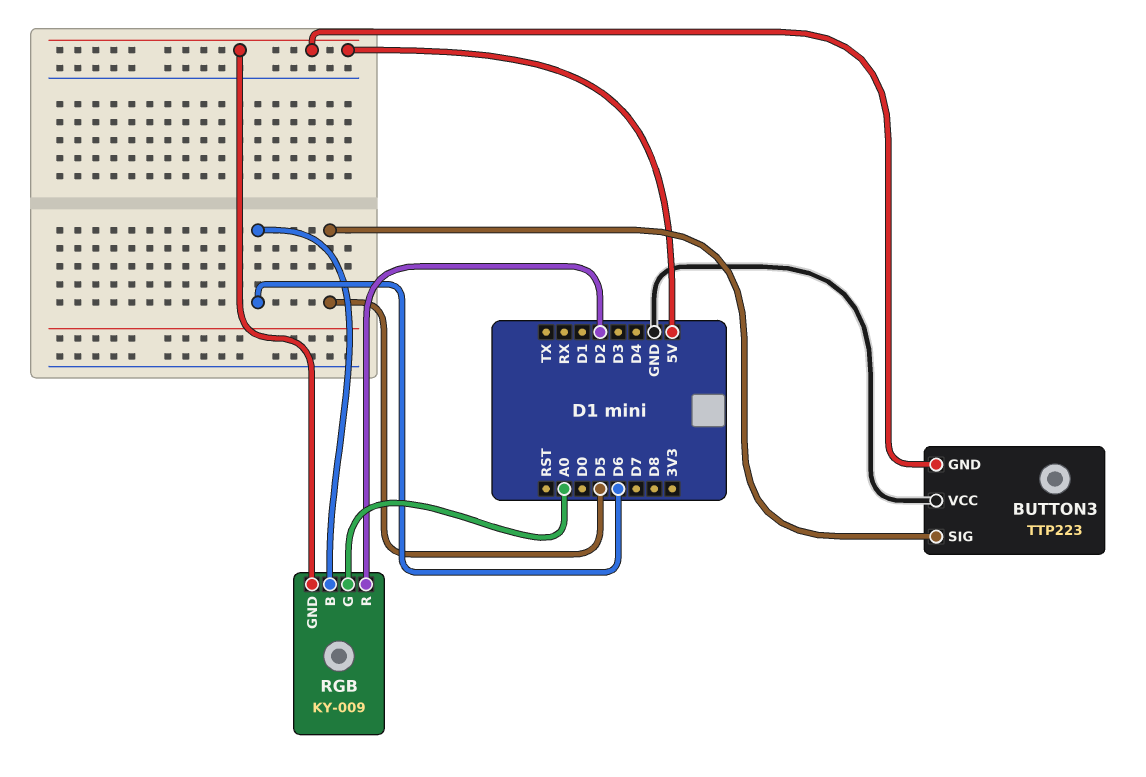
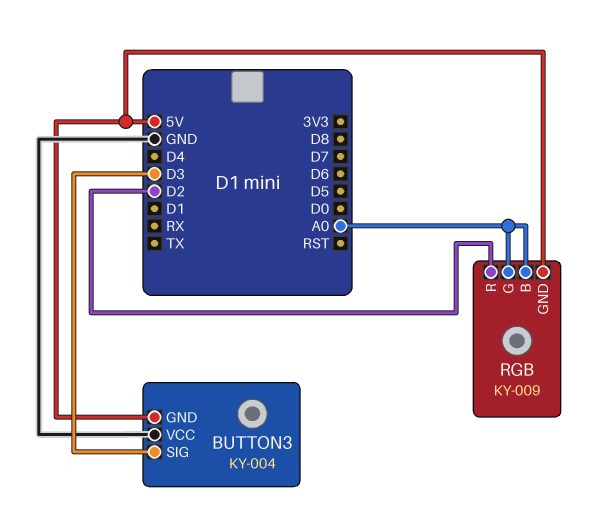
BUTTON3: TTP223 -> KY-004
BUTTON3 pin SIG: D5 -> D3
RGB pin B: D6 -> A0

